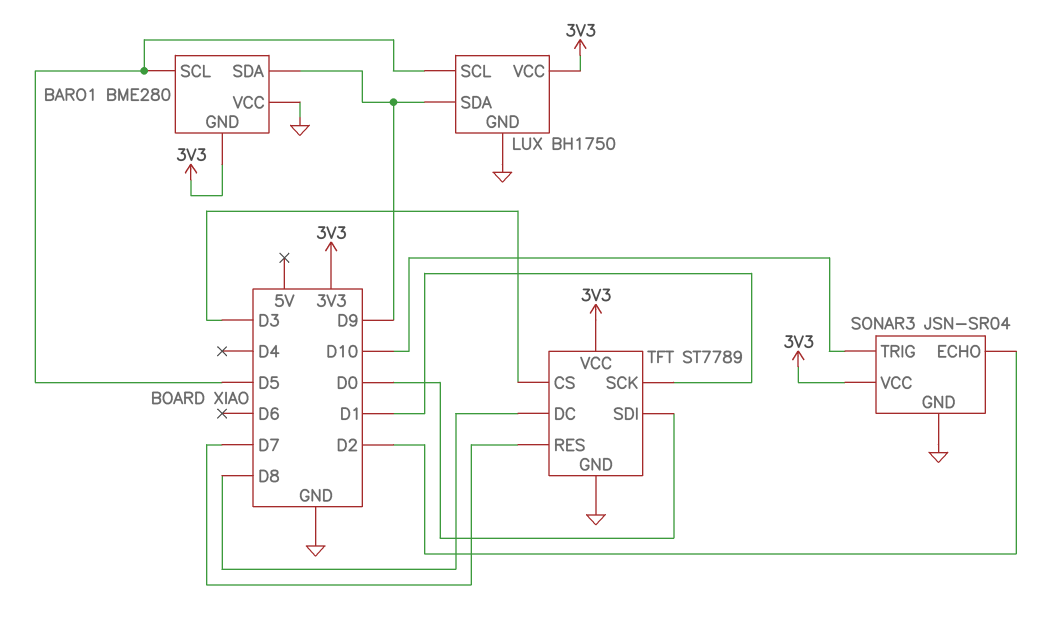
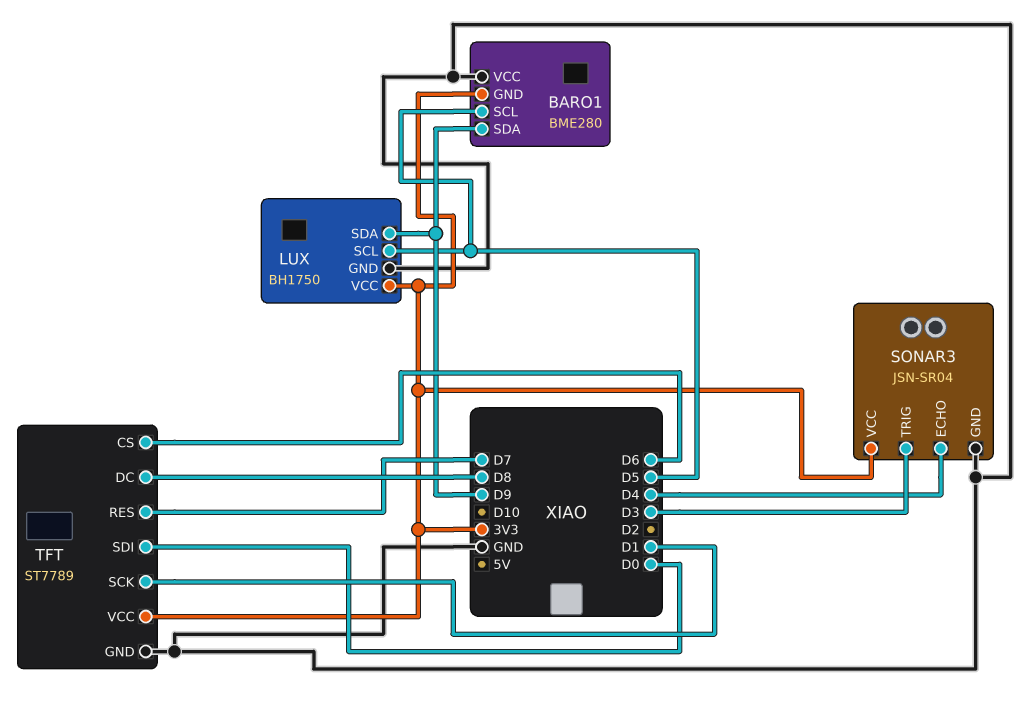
SONAR3 pin ECHO: D2 -> D4
SONAR3 pin TRIG: D10 -> D3
TFT pin CS: D3 -> D6

